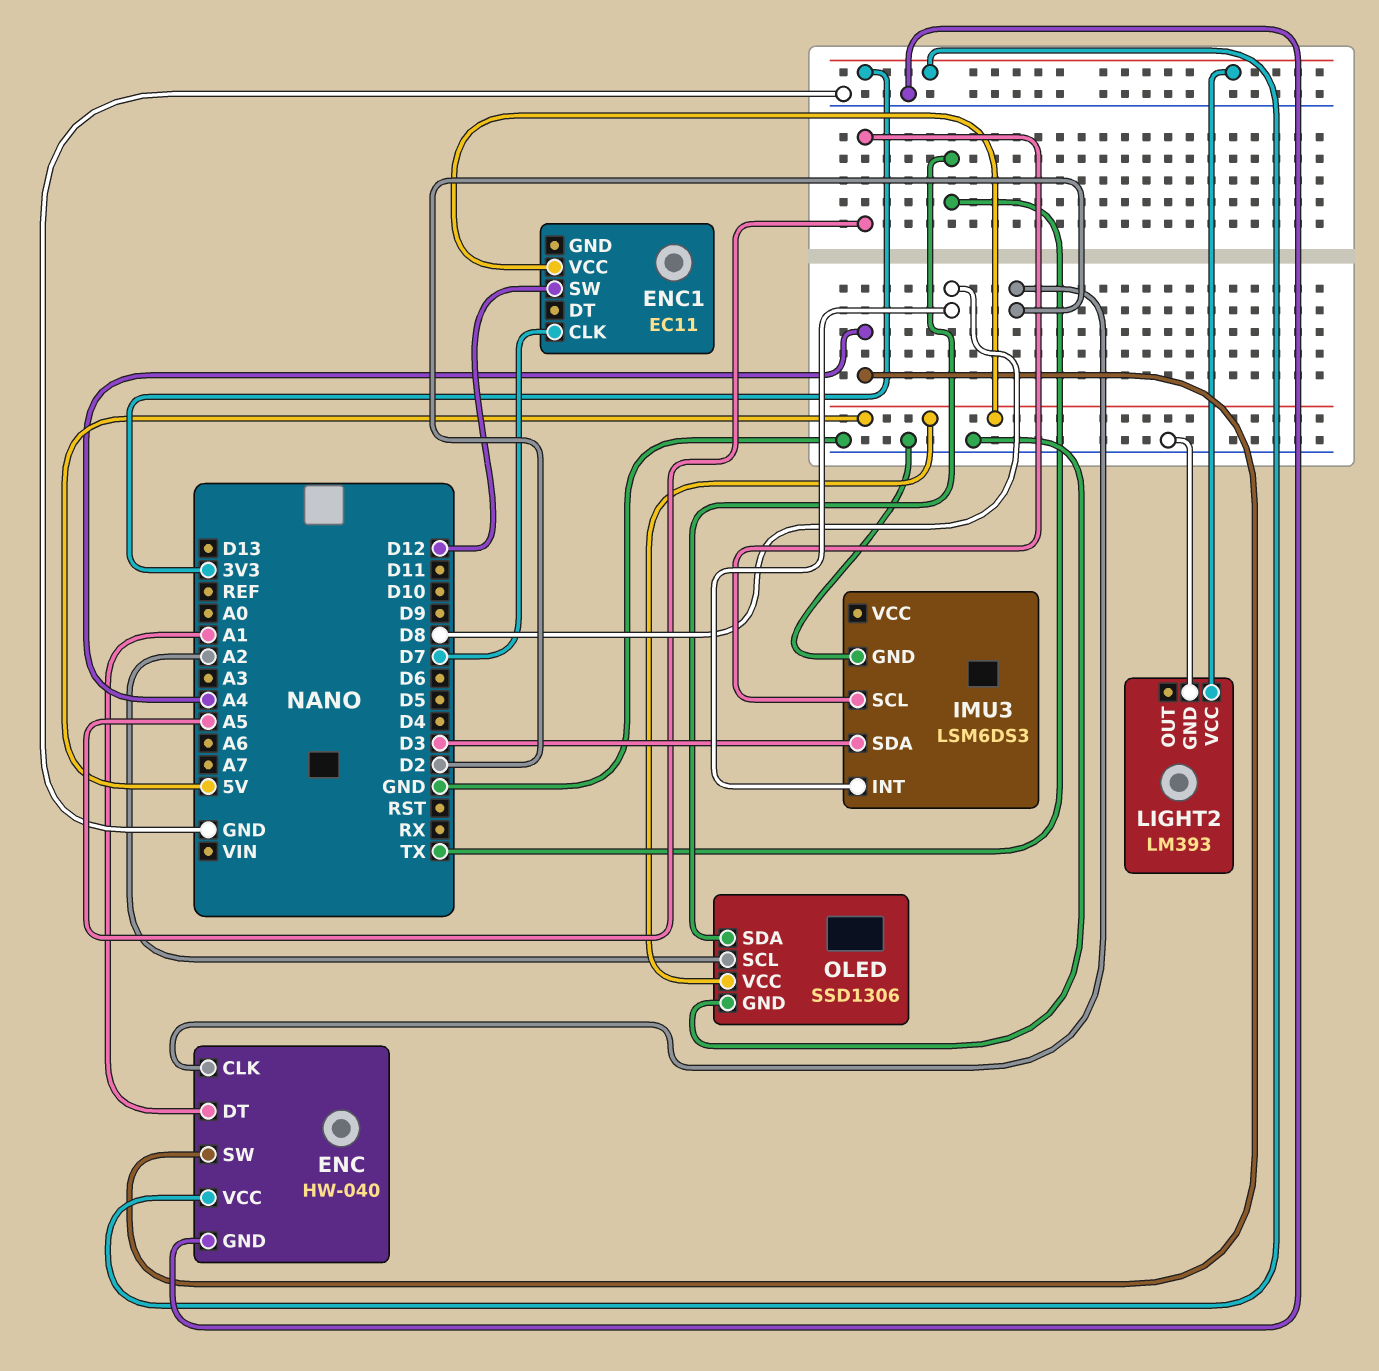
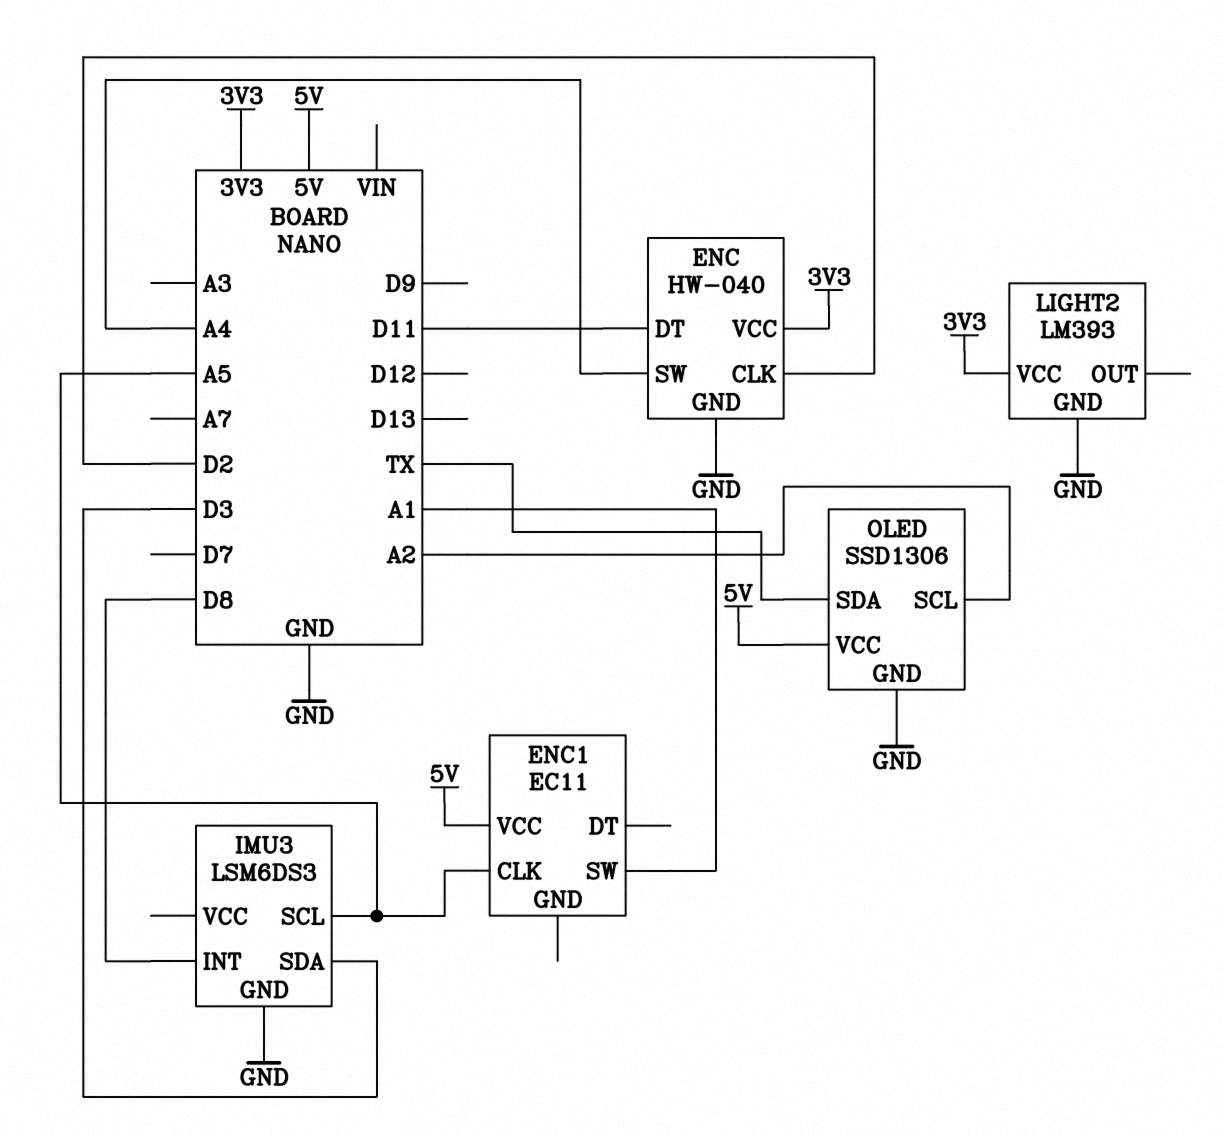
ENC pin DT: A1 -> D11
ENC1 pin CLK: D7 -> A5
ENC1 pin SW: D12 -> A1

